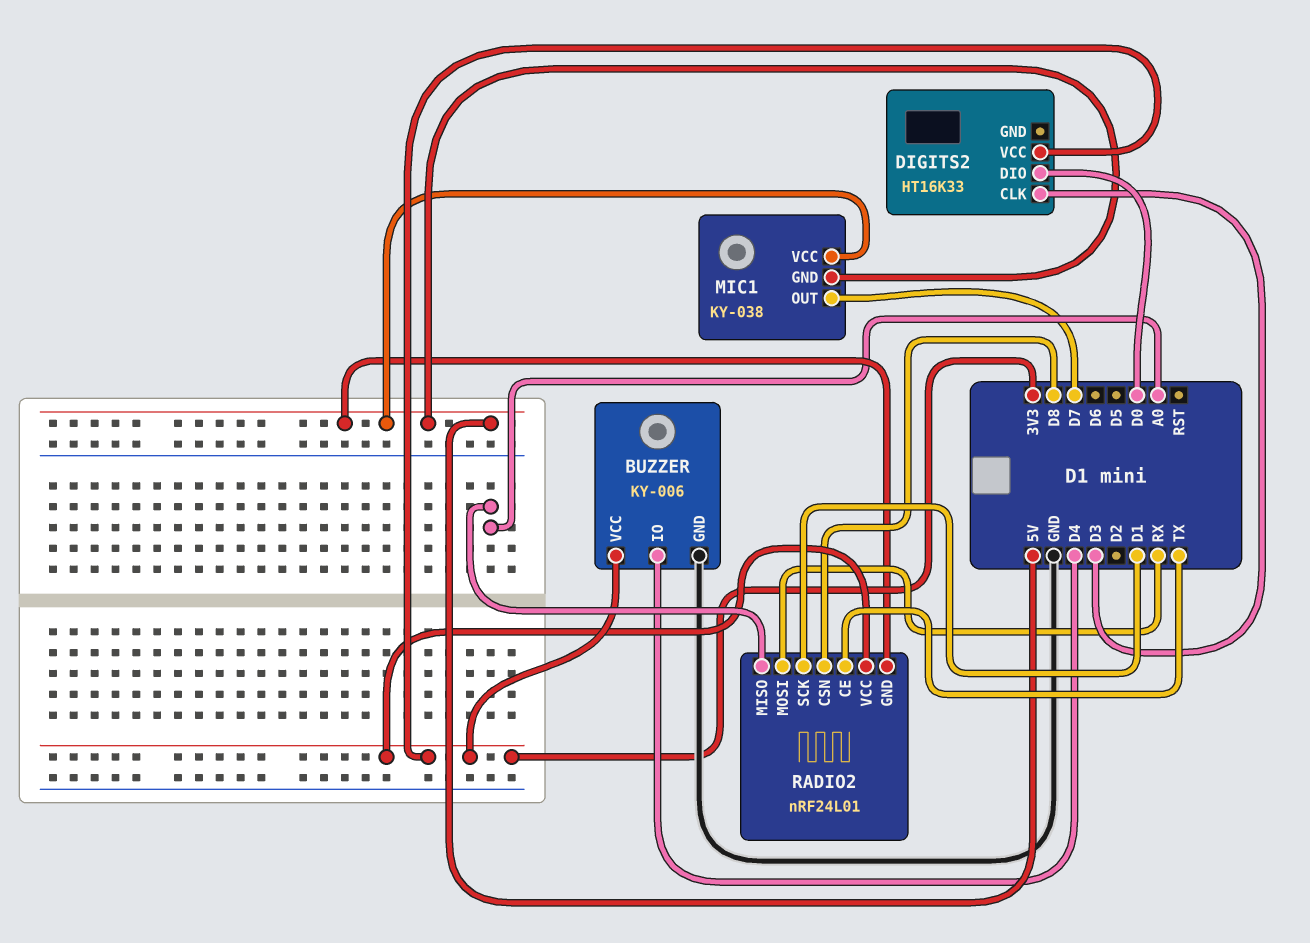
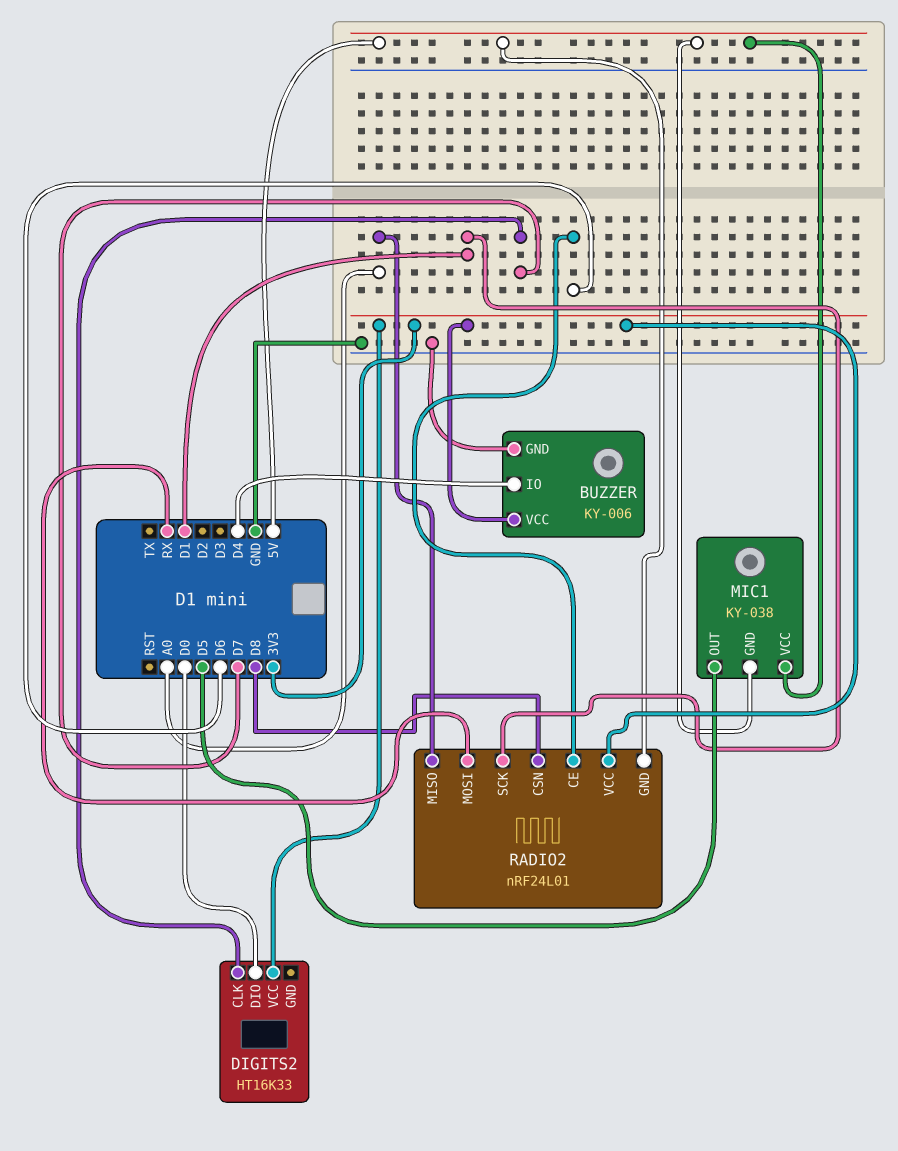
DIGITS2 pin CLK: D3 -> D7
MIC1 pin OUT: D7 -> D5
RADIO2 pin CE: TX -> D6

